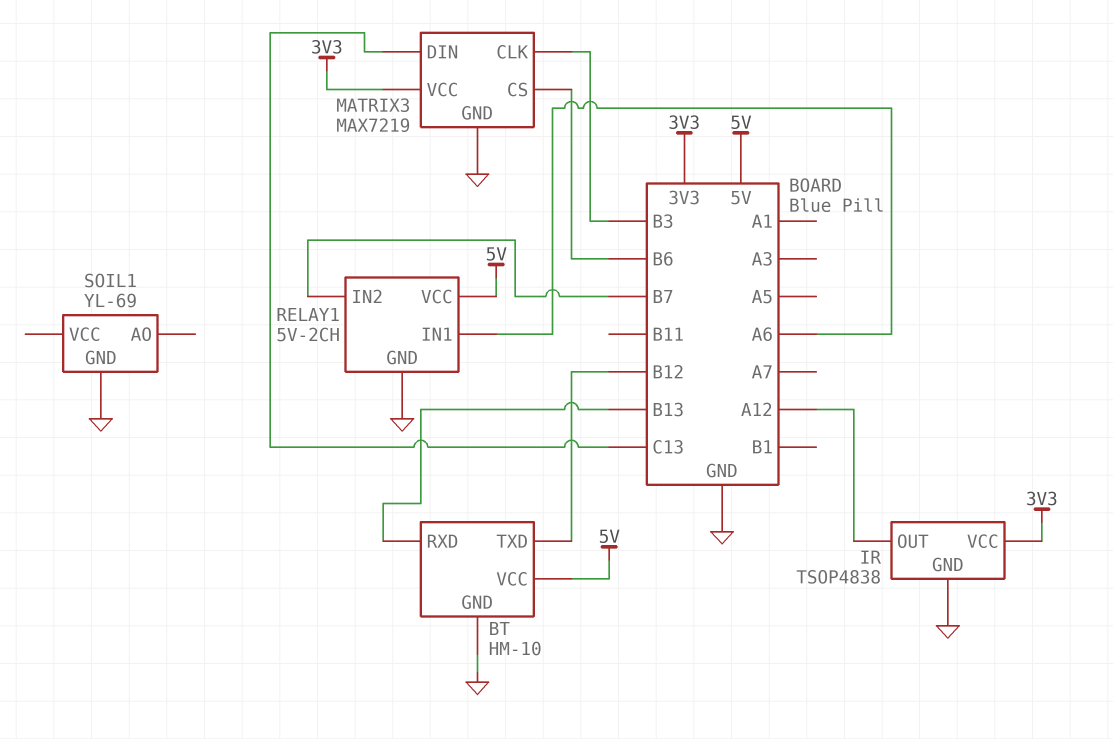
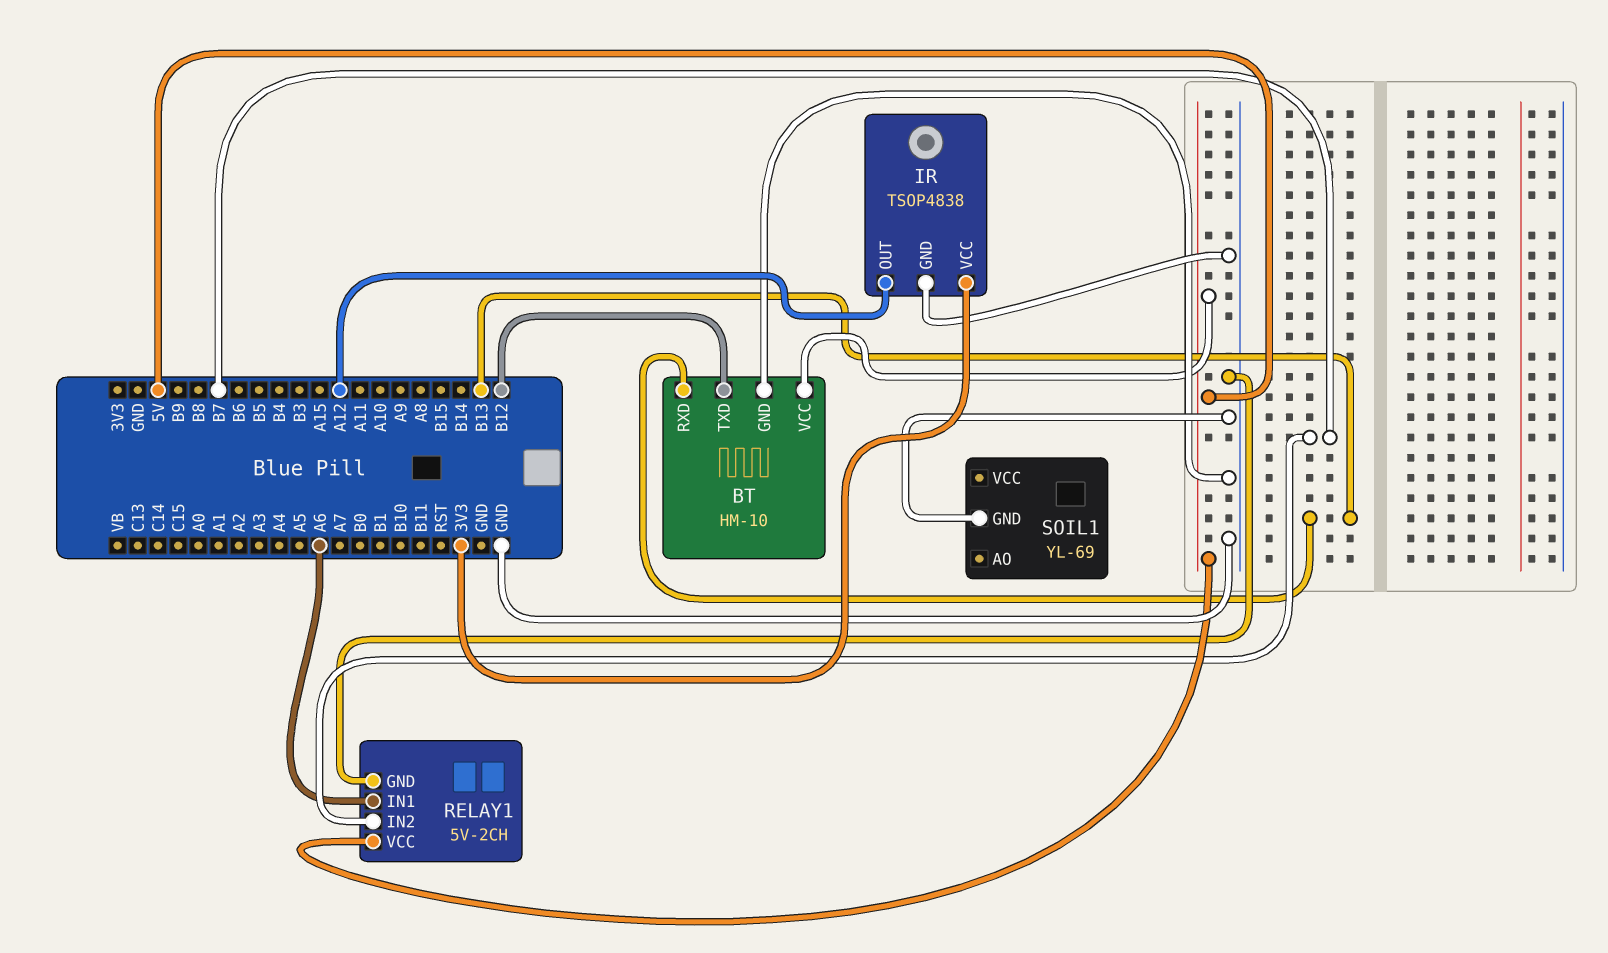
MATRIX3: MAX7219 -> none
MATRIX3 pin CLK: B3 -> none
MATRIX3 pin CS: B6 -> none
MATRIX3 pin DIN: C13 -> none
MATRIX3 pin GND: GND -> none
MATRIX3 pin VCC: 3V3 -> none

